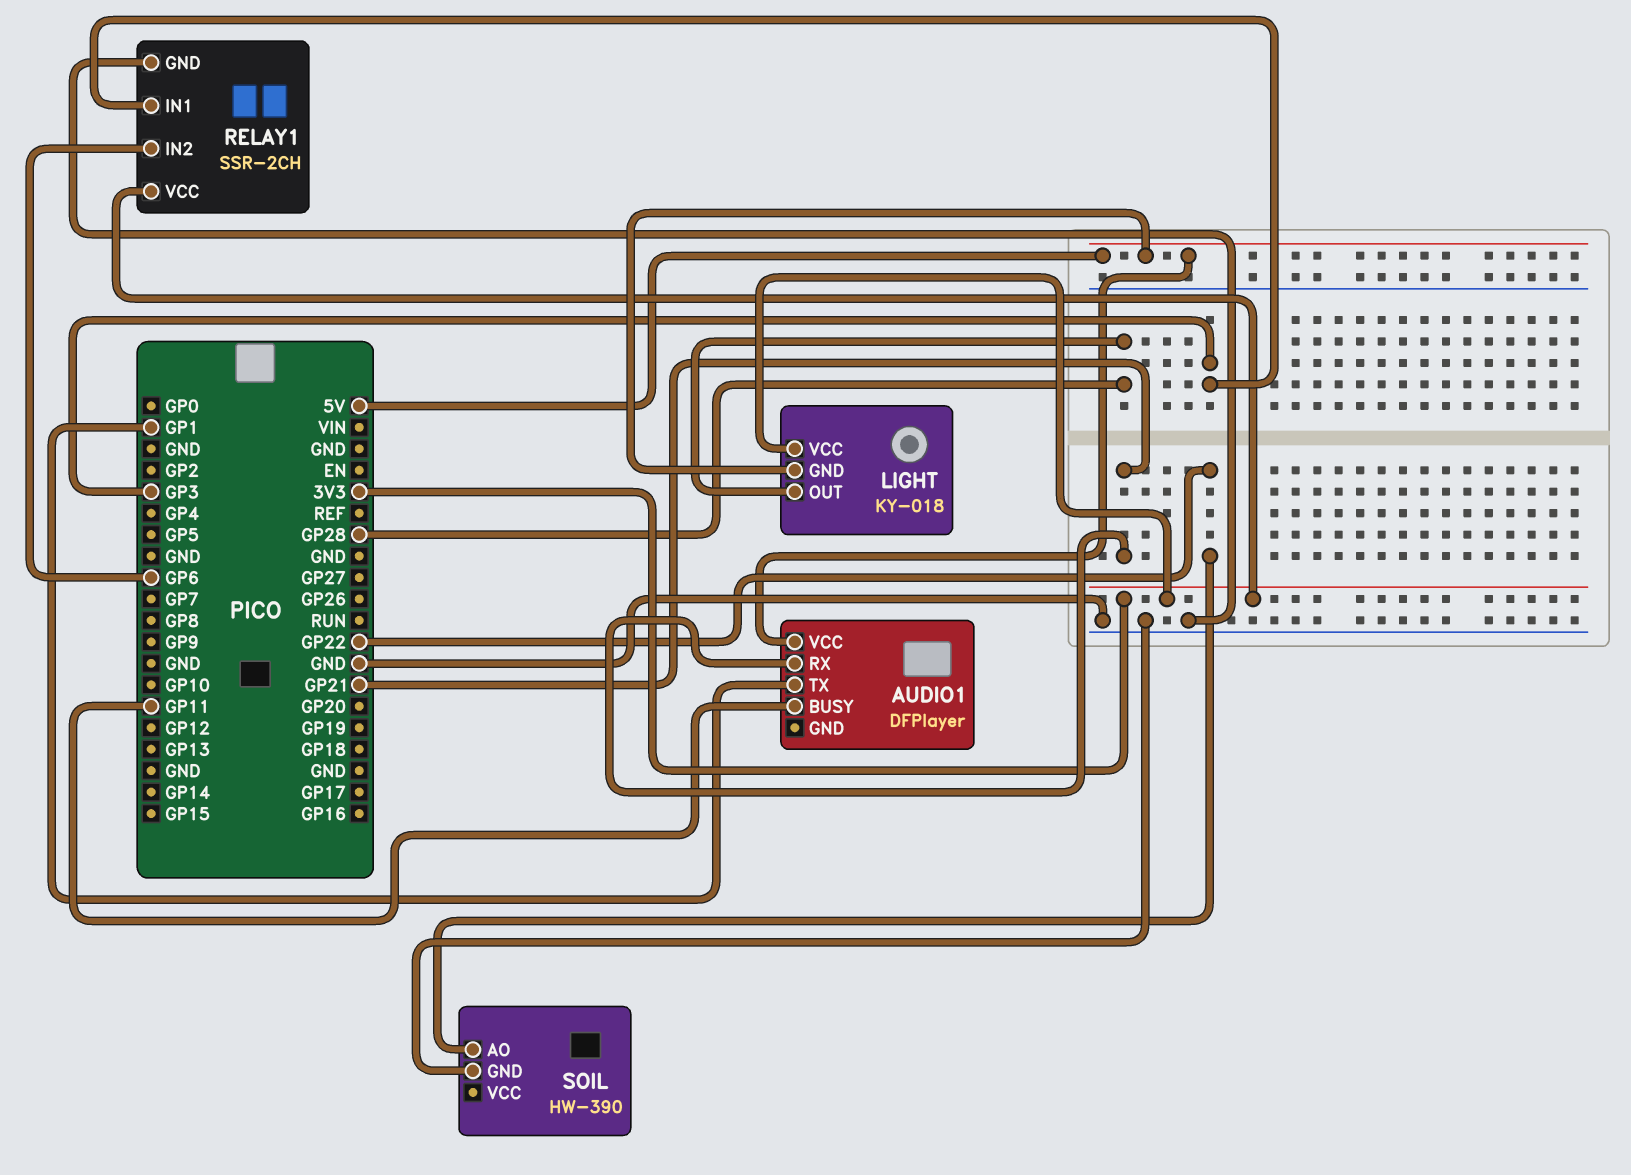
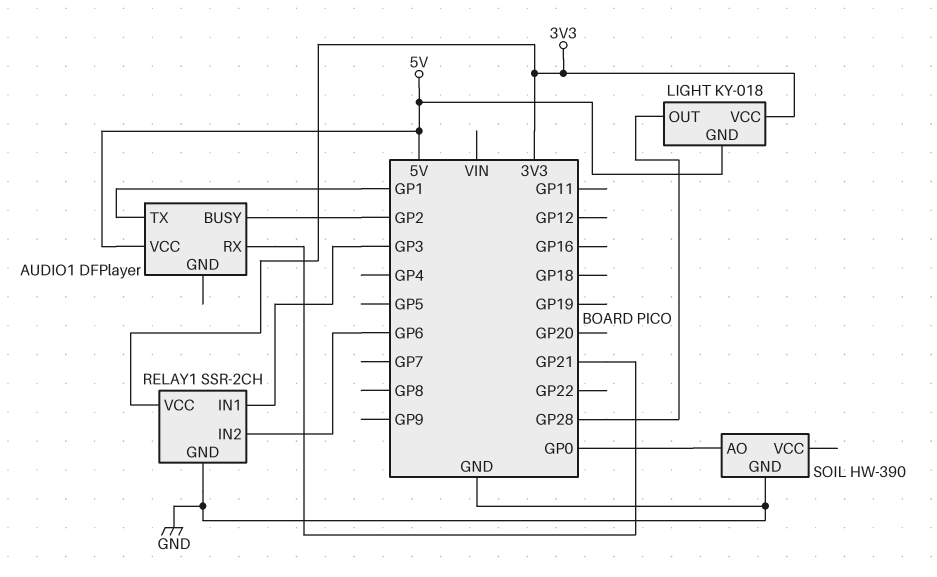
AUDIO1 pin BUSY: GP11 -> GP2
SOIL pin AO: GP22 -> GP0

